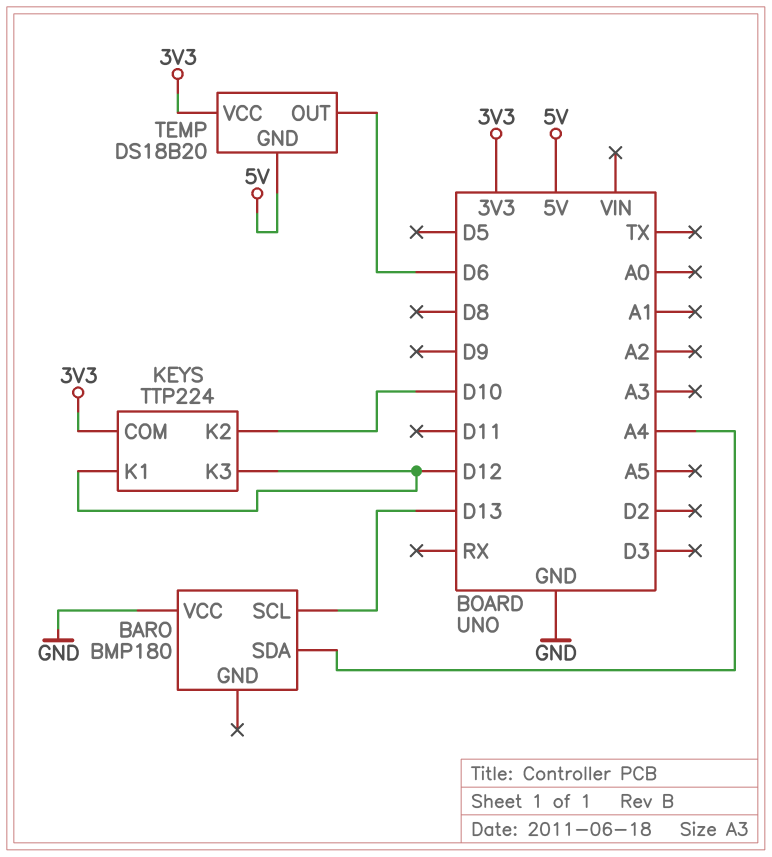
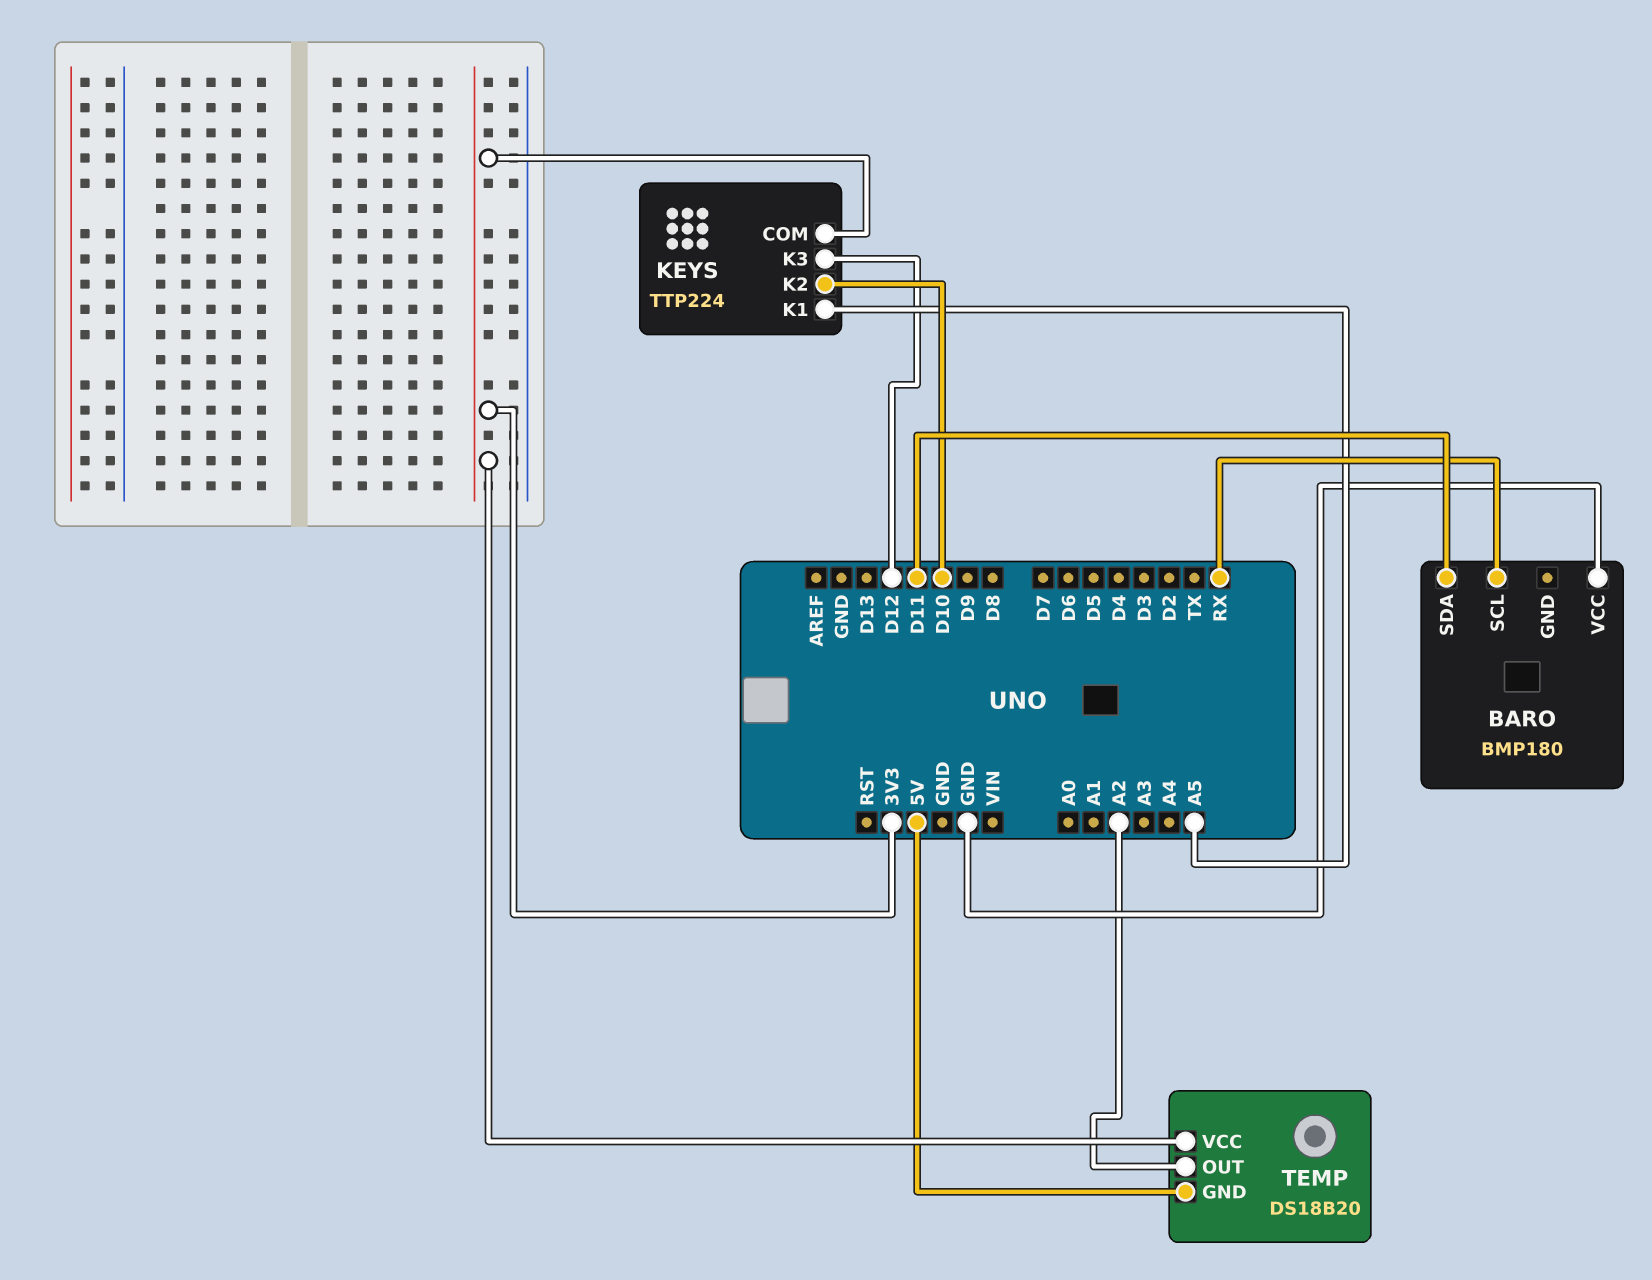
BARO pin SCL: D13 -> RX
BARO pin SDA: A4 -> D11
KEYS pin K1: D12 -> A5
TEMP pin OUT: D6 -> A2

